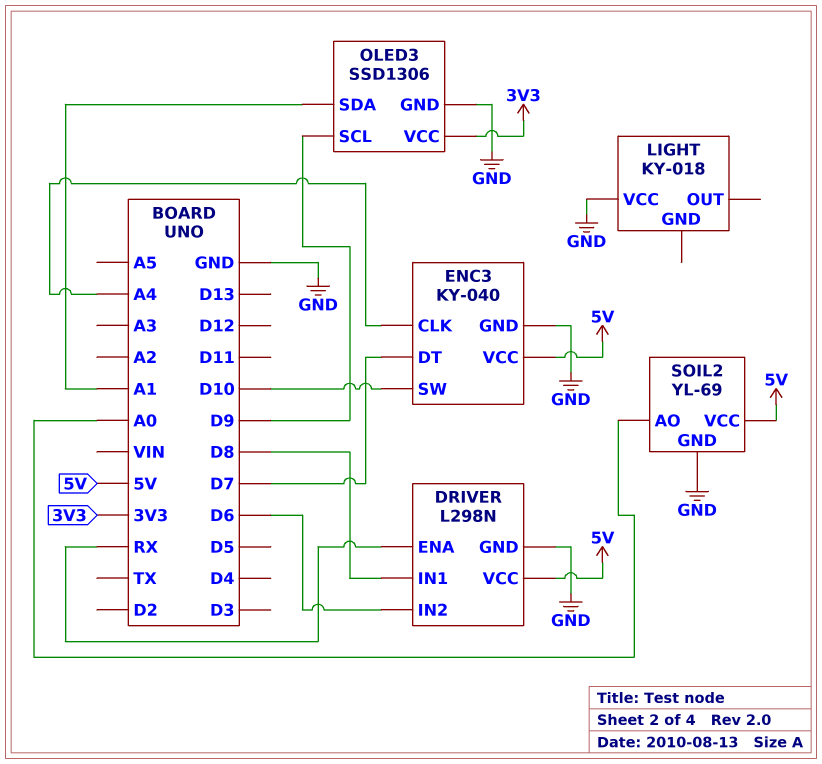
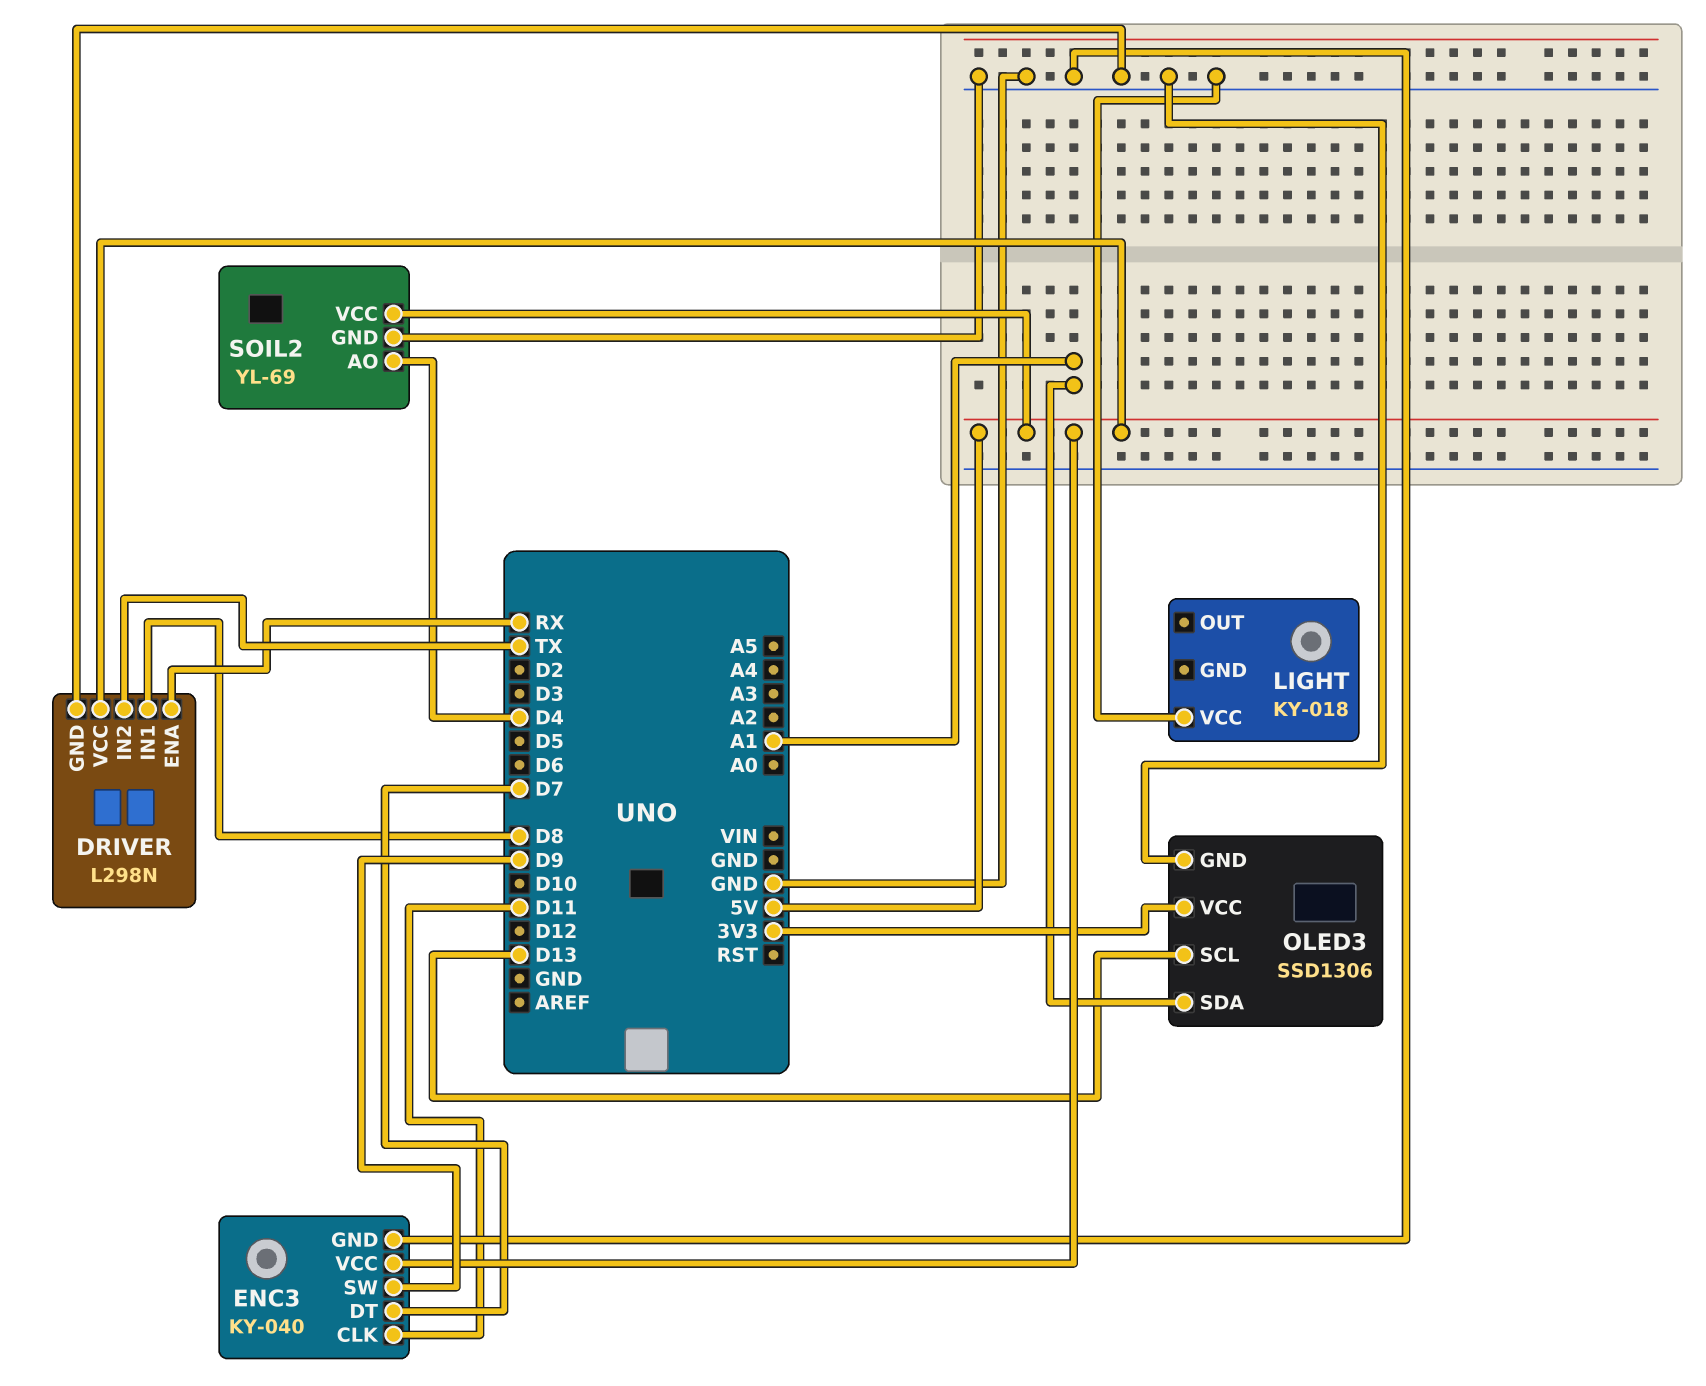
DRIVER pin IN2: D6 -> TX
ENC3 pin CLK: A4 -> D11
ENC3 pin SW: D10 -> D9
OLED3 pin SCL: D9 -> D13
SOIL2 pin AO: A0 -> D4

